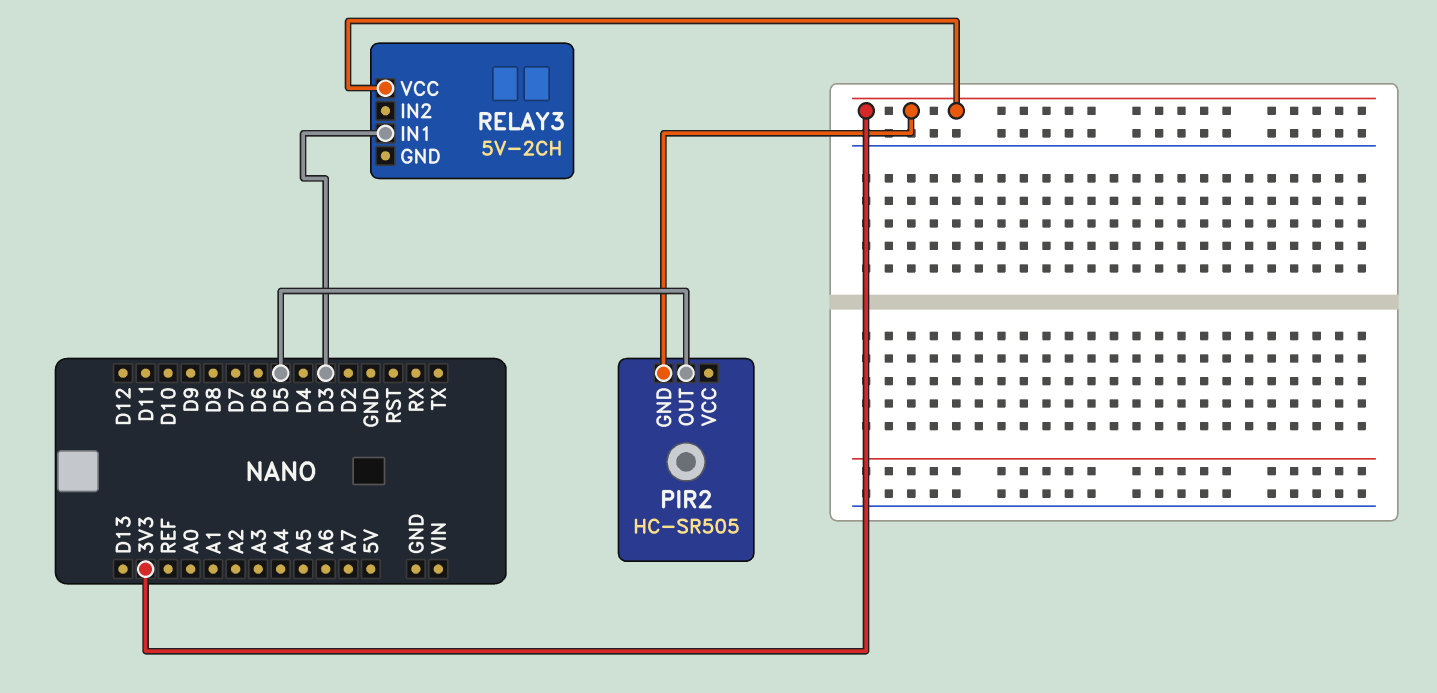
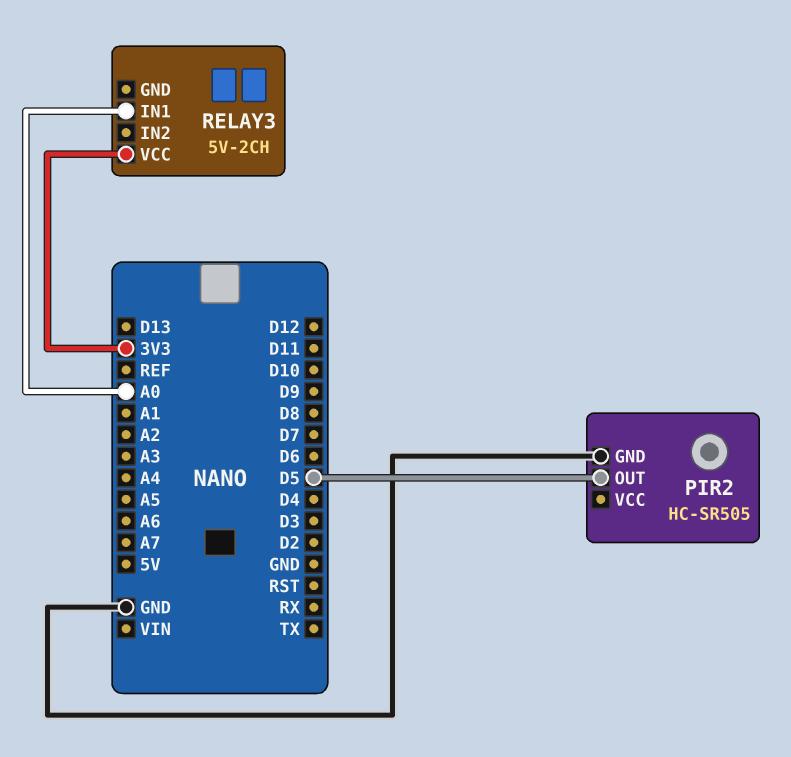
PIR2 pin GND: 3V3 -> GND
RELAY3 pin IN1: D3 -> A0

